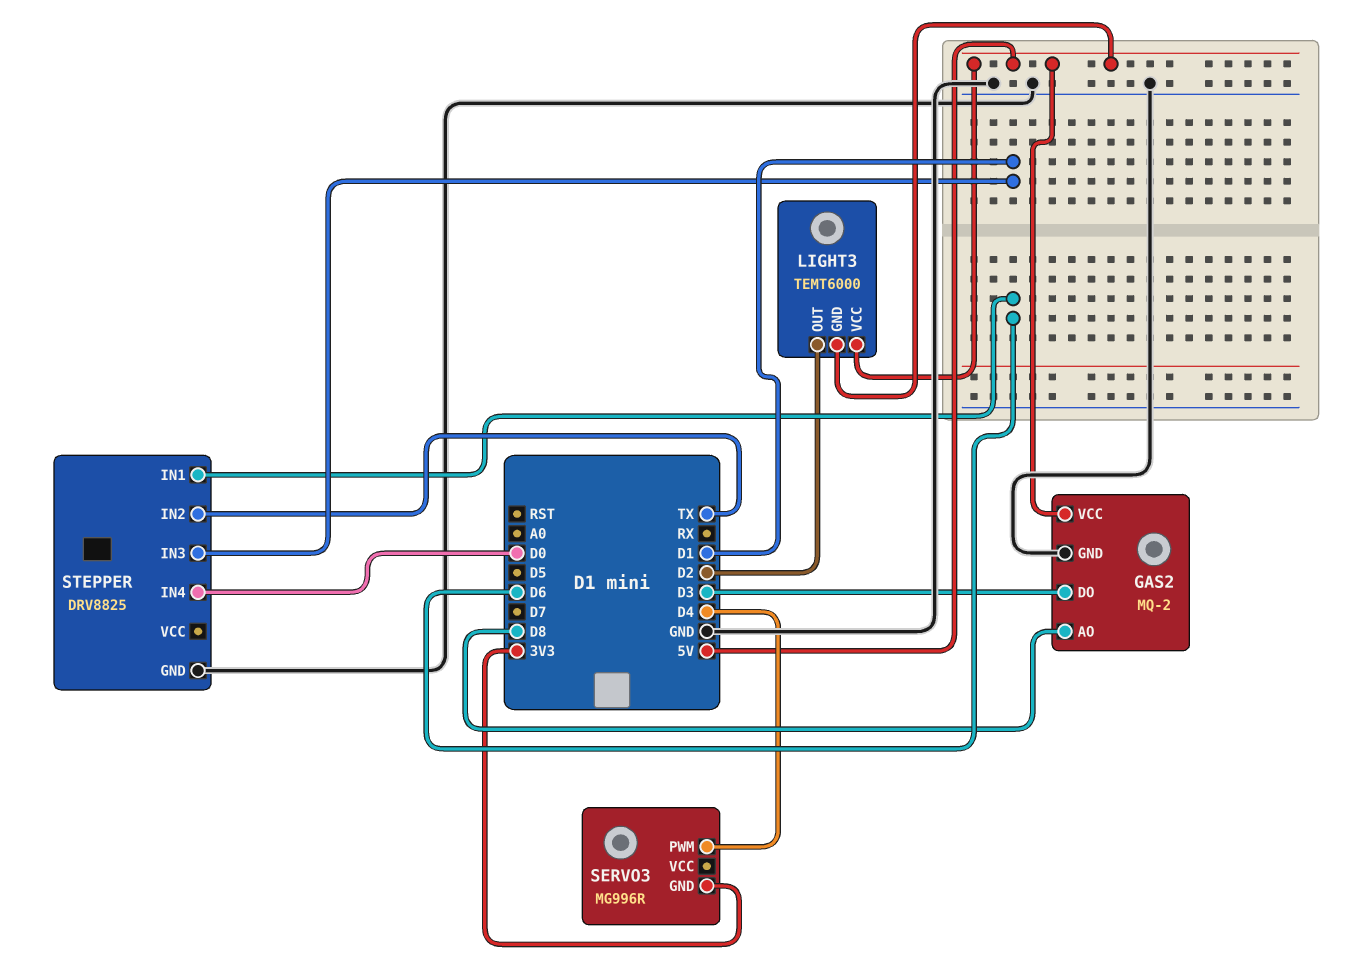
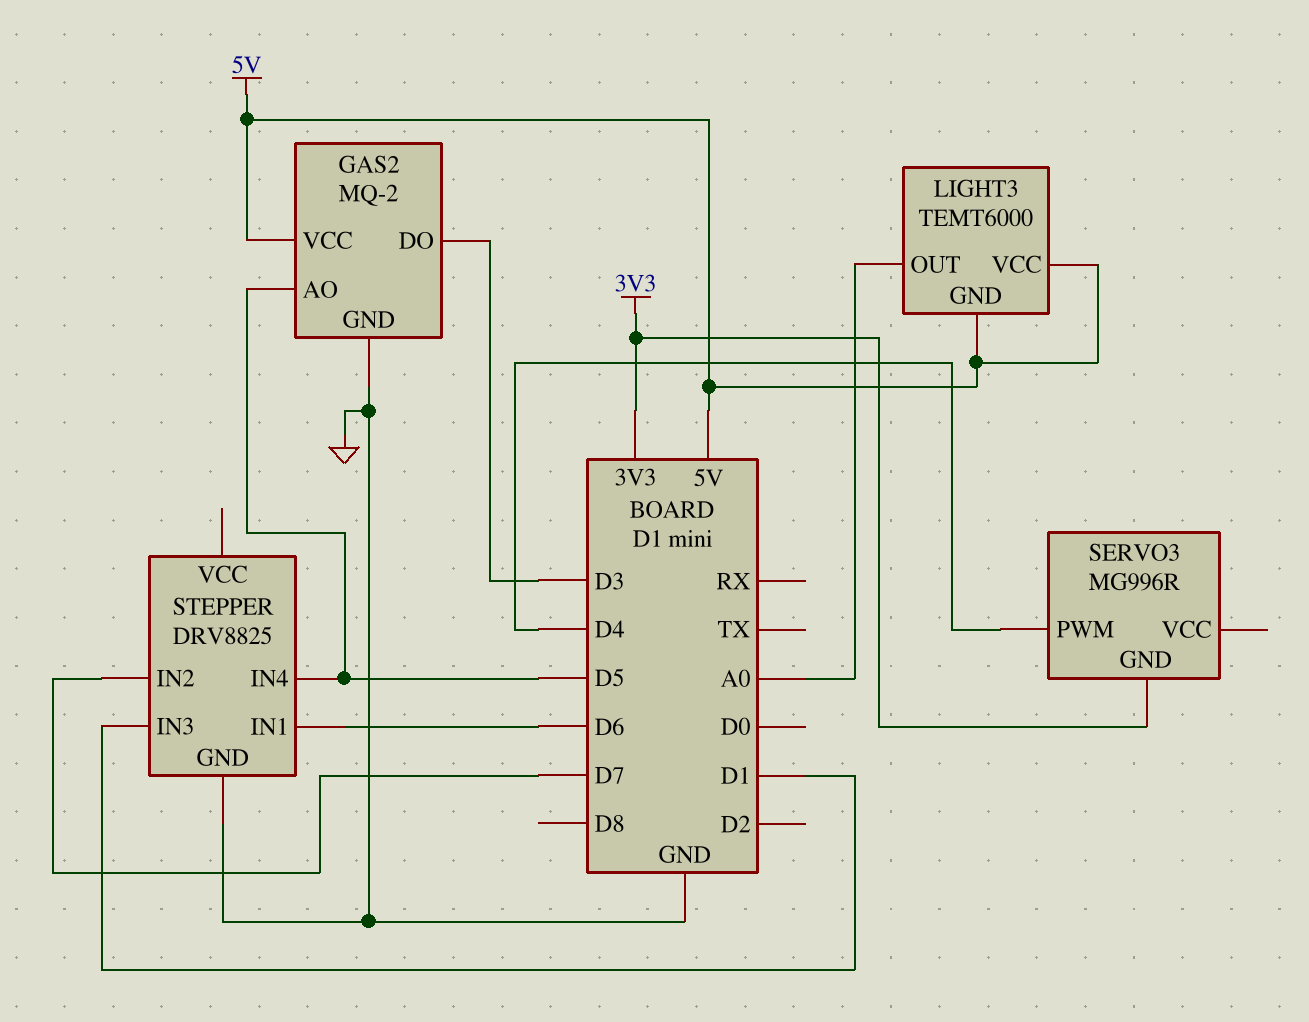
GAS2 pin AO: D8 -> D5
LIGHT3 pin OUT: D2 -> A0
STEPPER pin IN2: TX -> D7
STEPPER pin IN4: D0 -> D5

